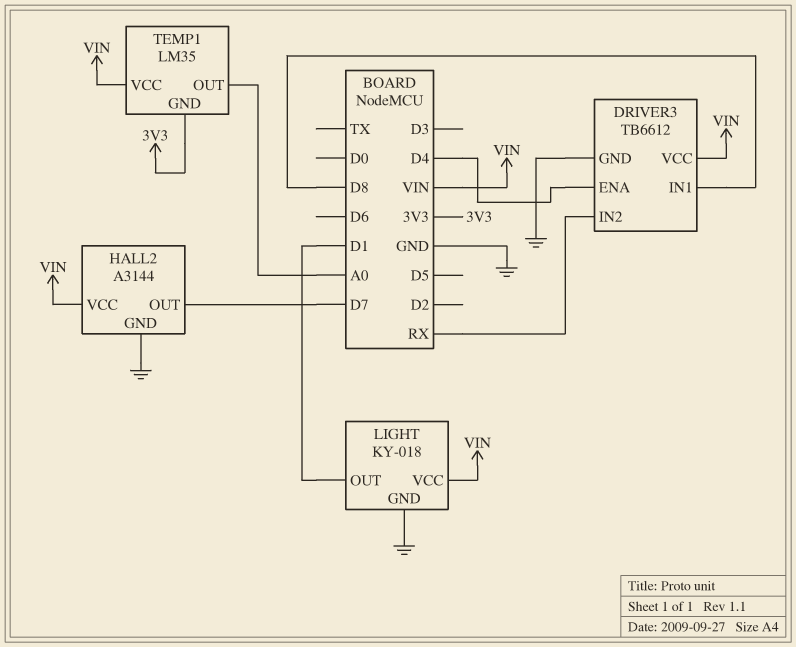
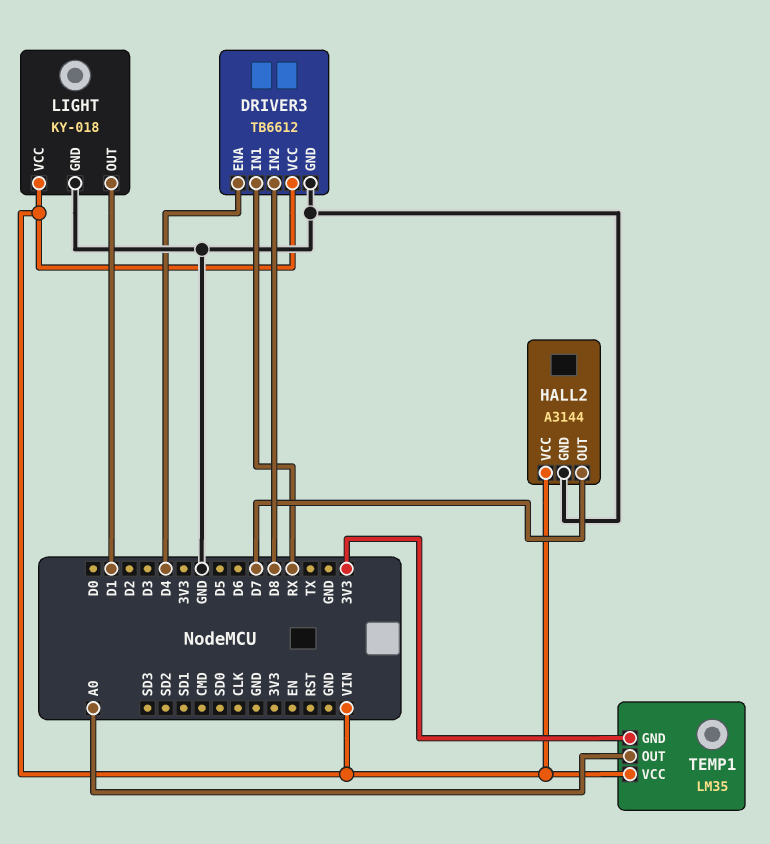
DRIVER3 pin IN1: D8 -> RX
DRIVER3 pin IN2: RX -> D8

